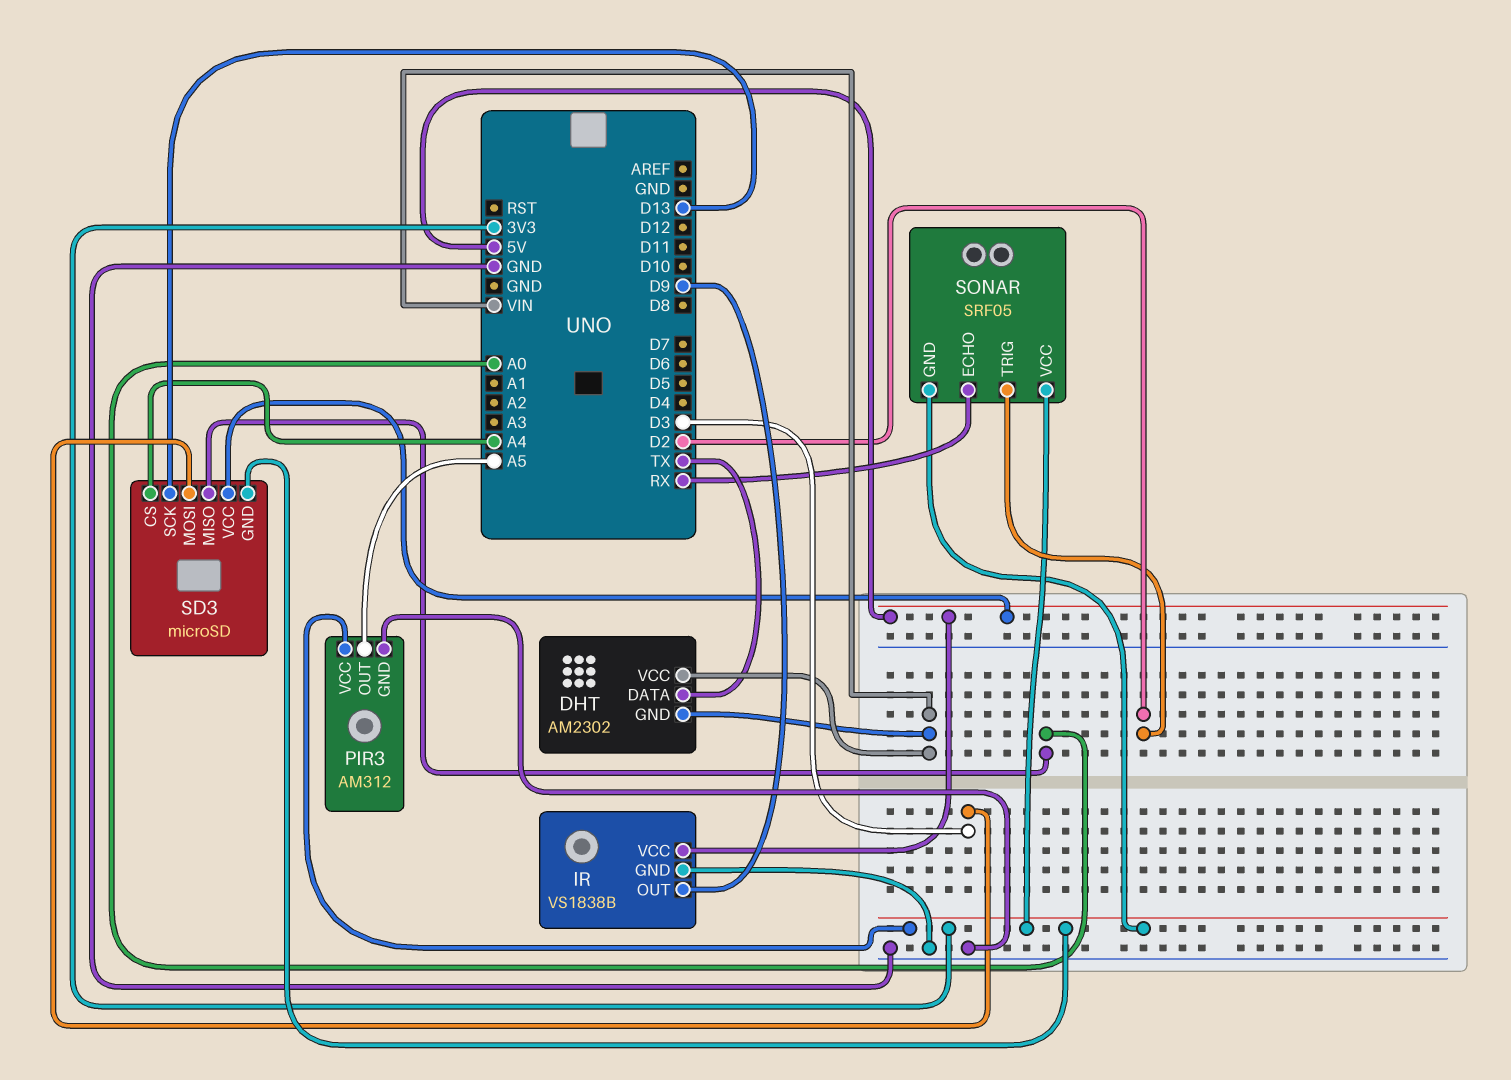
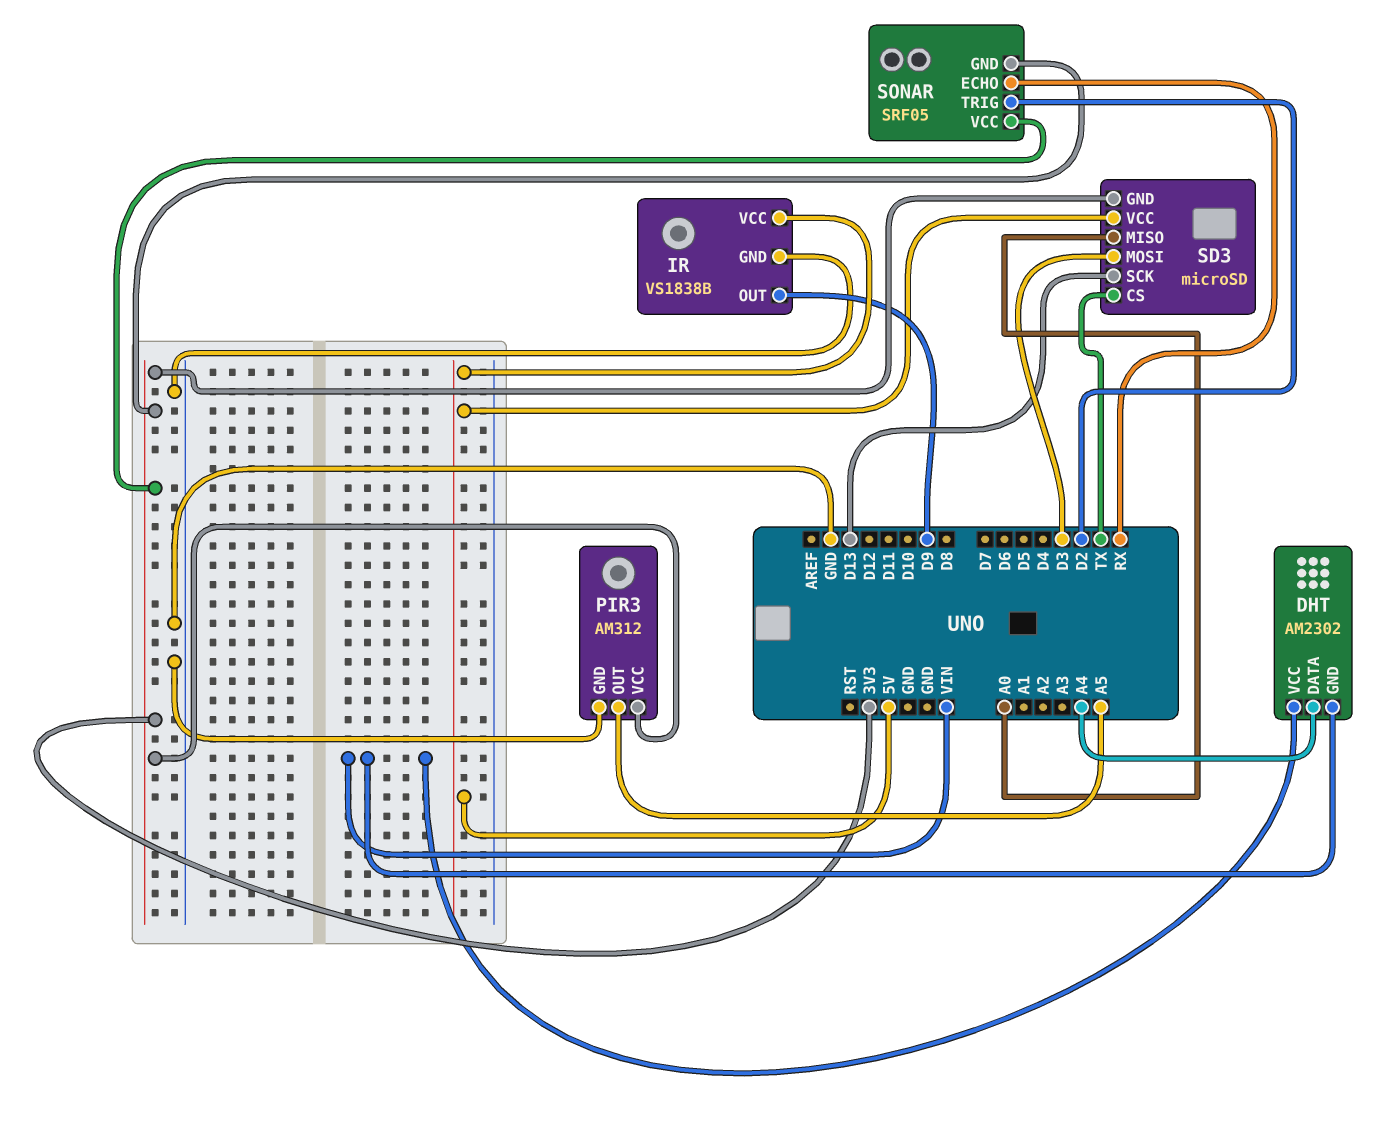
DHT pin DATA: TX -> A4
SD3 pin CS: A4 -> TX

